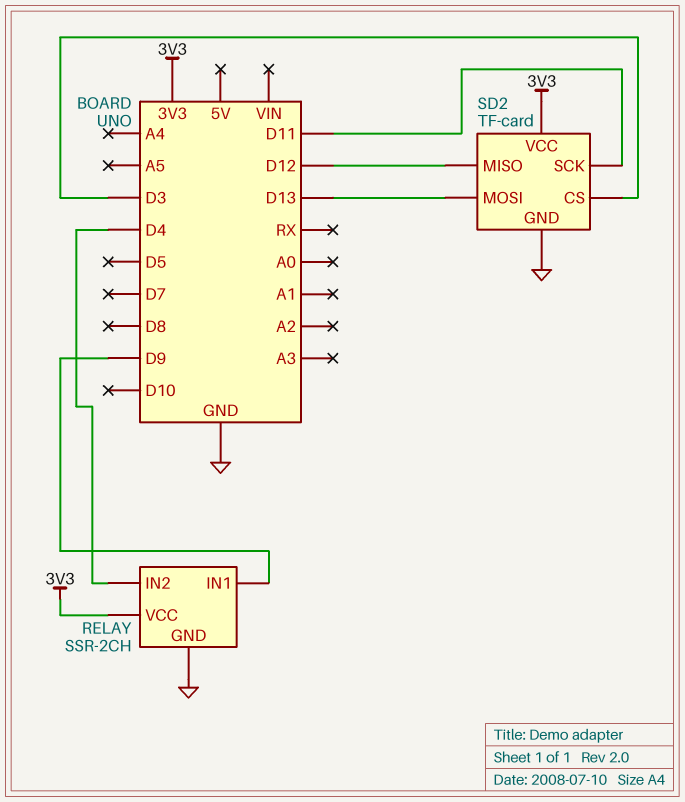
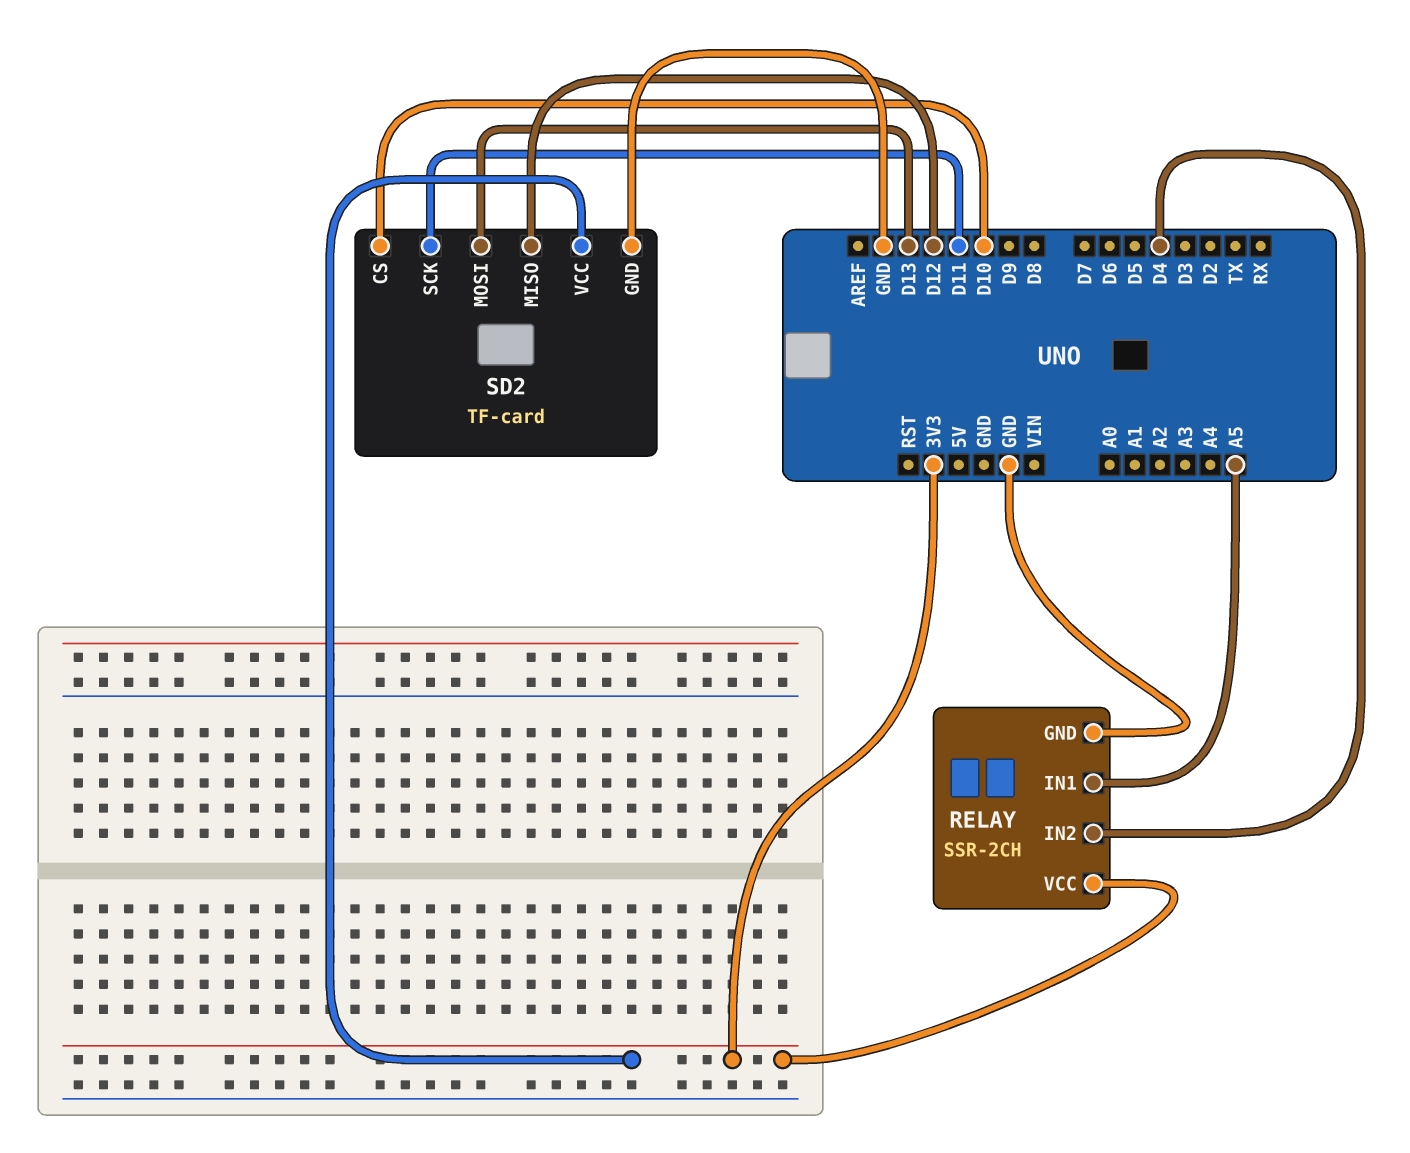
RELAY pin IN1: D9 -> A5
SD2 pin CS: D3 -> D10

